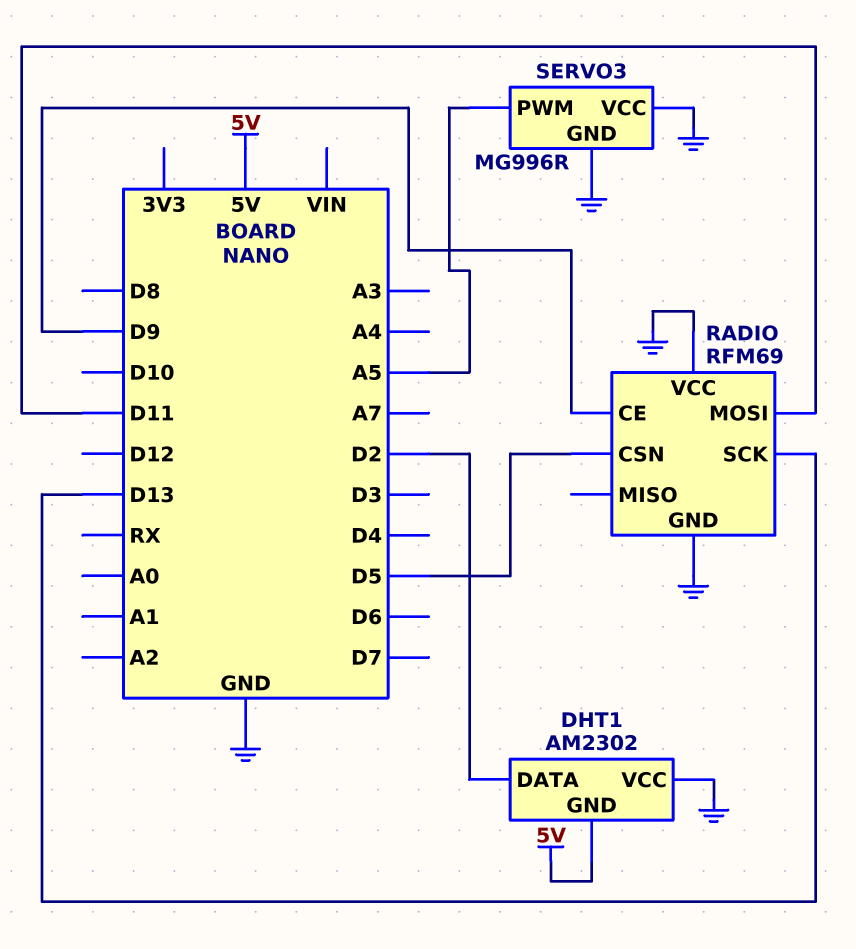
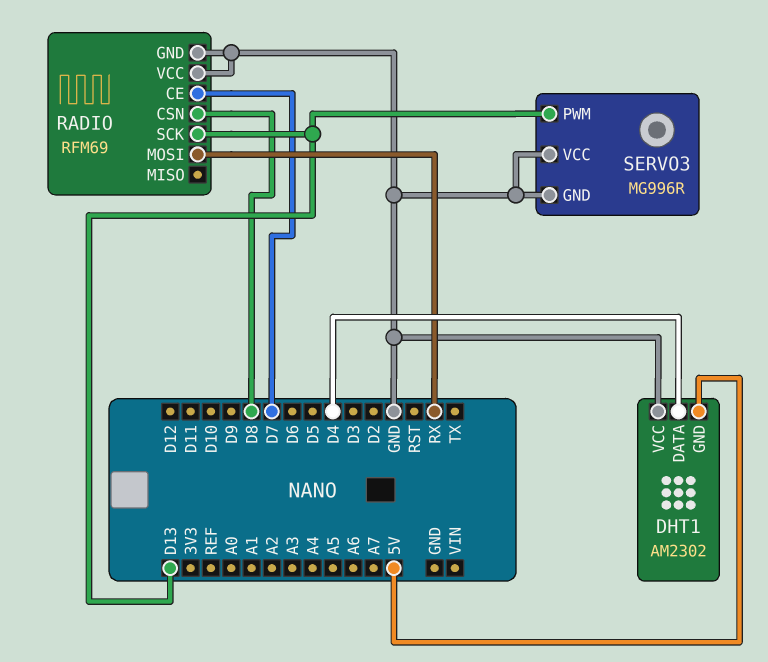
DHT1 pin DATA: D2 -> D4
RADIO pin CE: D9 -> D7
RADIO pin CSN: D5 -> D8
RADIO pin MOSI: D11 -> RX
SERVO3 pin PWM: A5 -> D13

